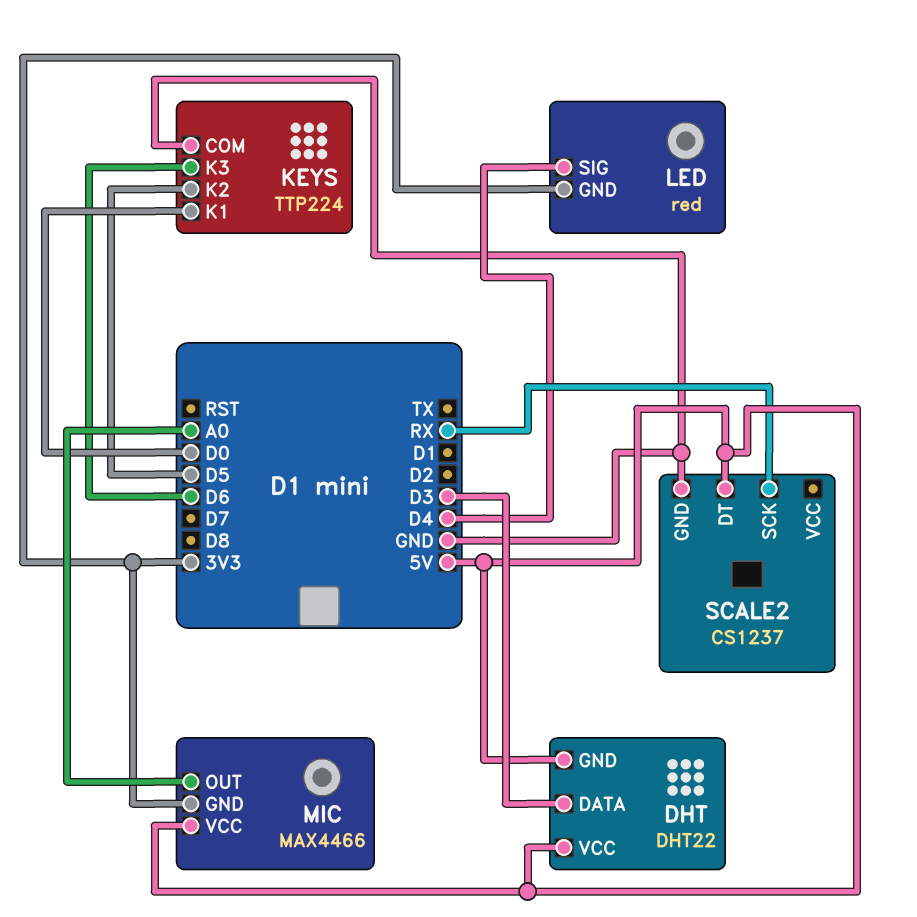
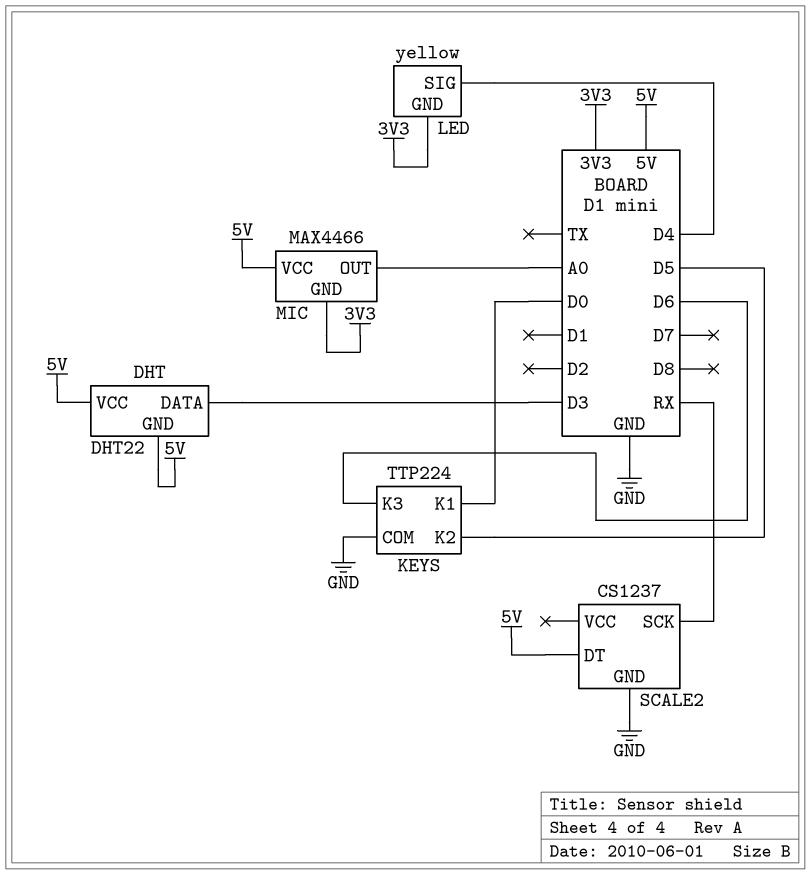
LED: red -> yellow

